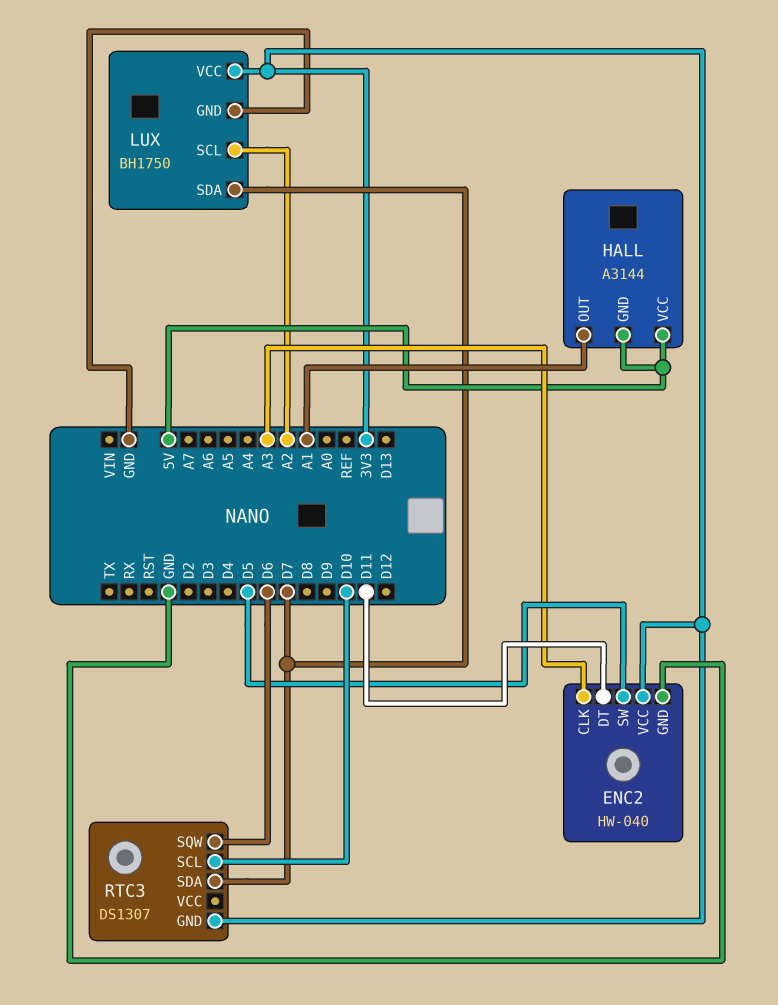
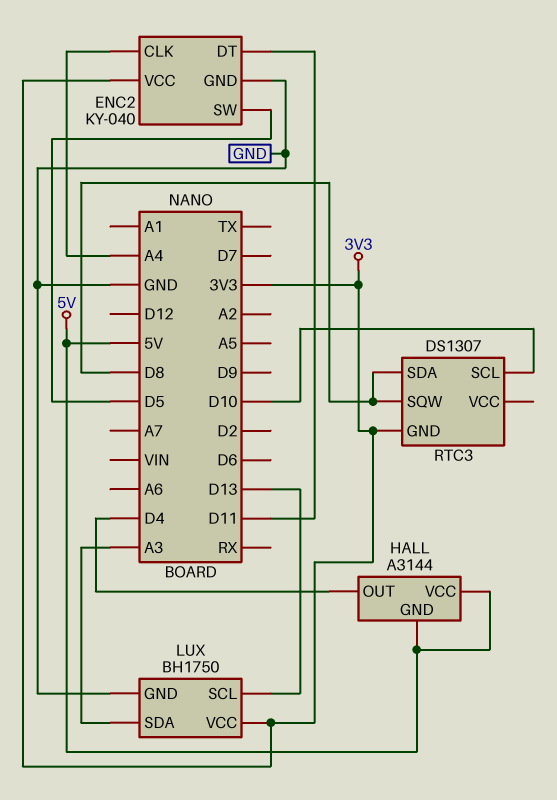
ENC2: HW-040 -> KY-040
ENC2 pin CLK: A3 -> A4
HALL pin OUT: A1 -> D4
LUX pin SCL: A2 -> D13
LUX pin SDA: D7 -> A3
RTC3 pin SDA: D7 -> D8
RTC3 pin SQW: D6 -> D8

